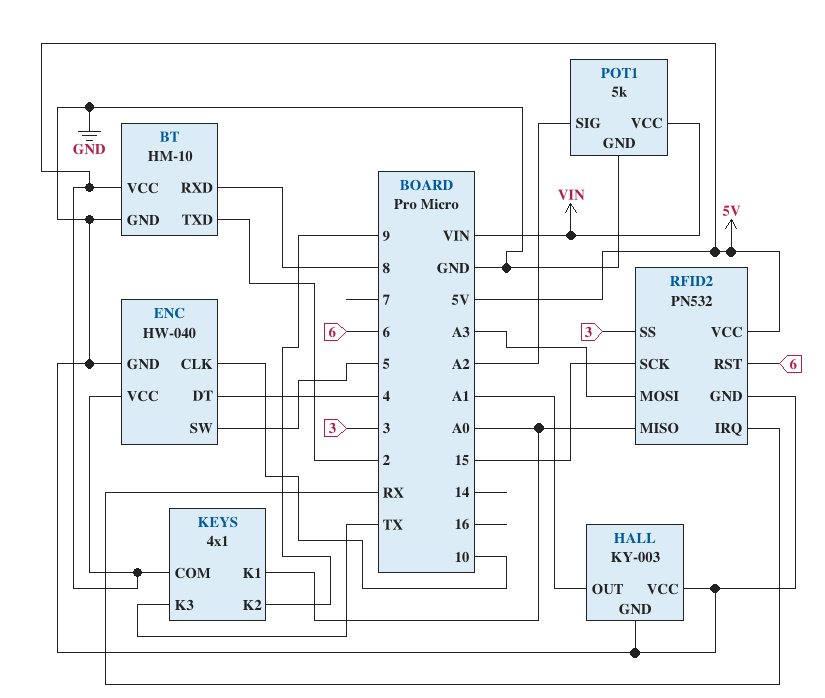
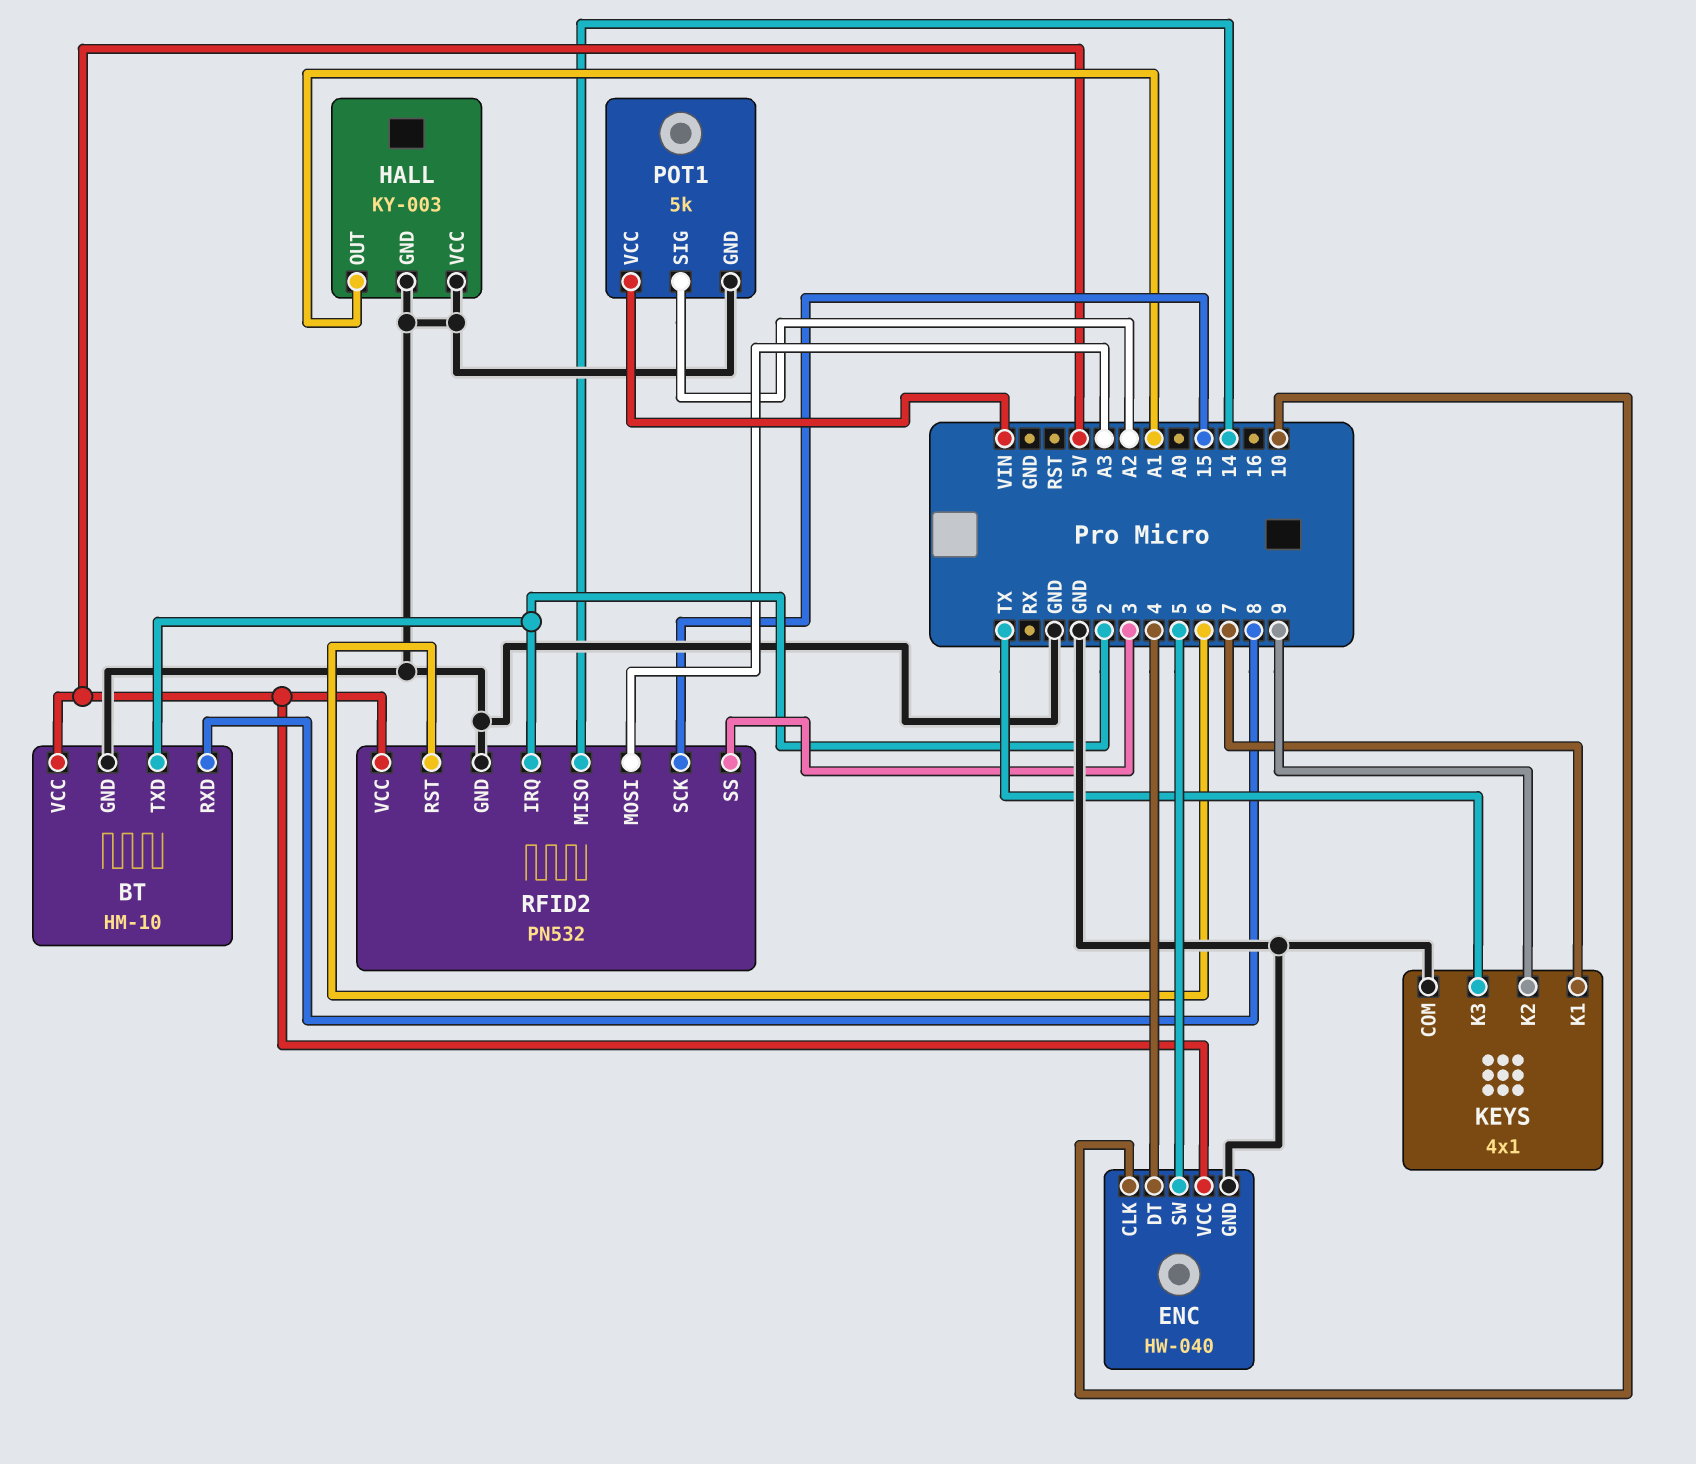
KEYS pin COM: 5V -> GND
KEYS pin K1: A0 -> 7
RFID2 pin IRQ: RX -> 2
RFID2 pin MISO: A0 -> 14

